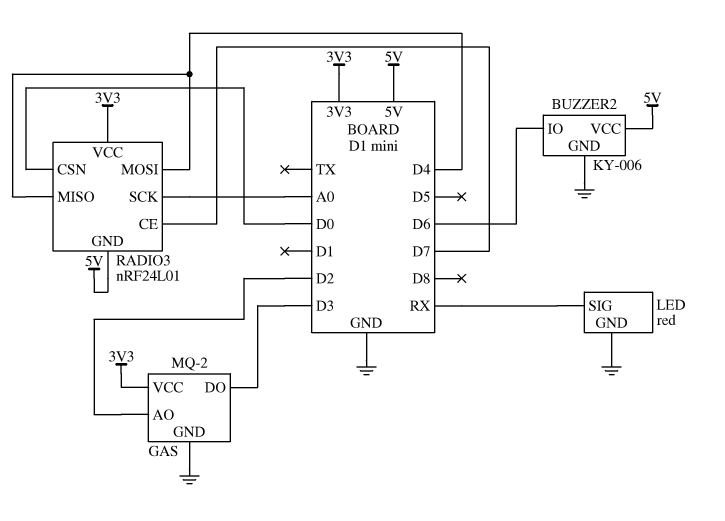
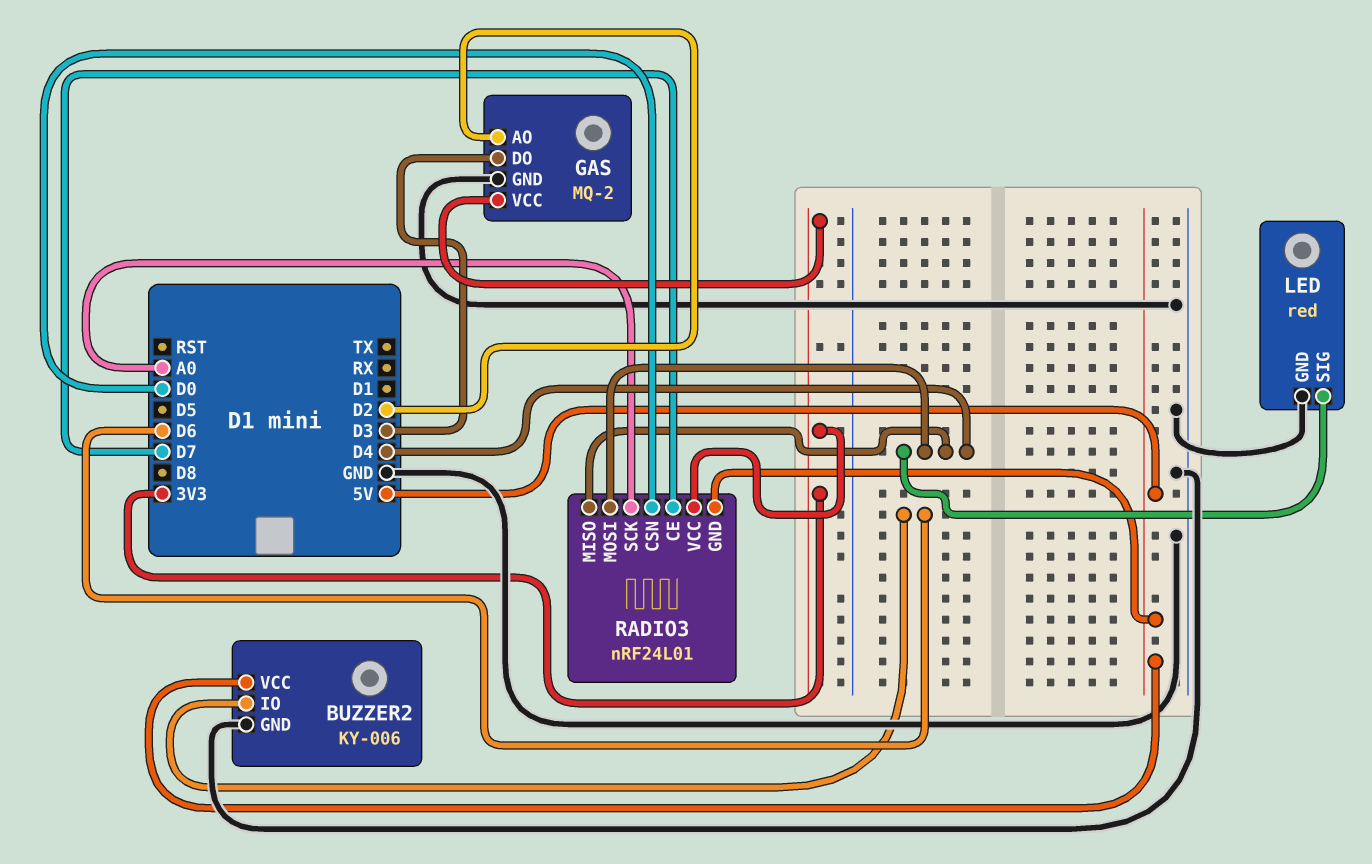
LED pin SIG: RX -> D4

